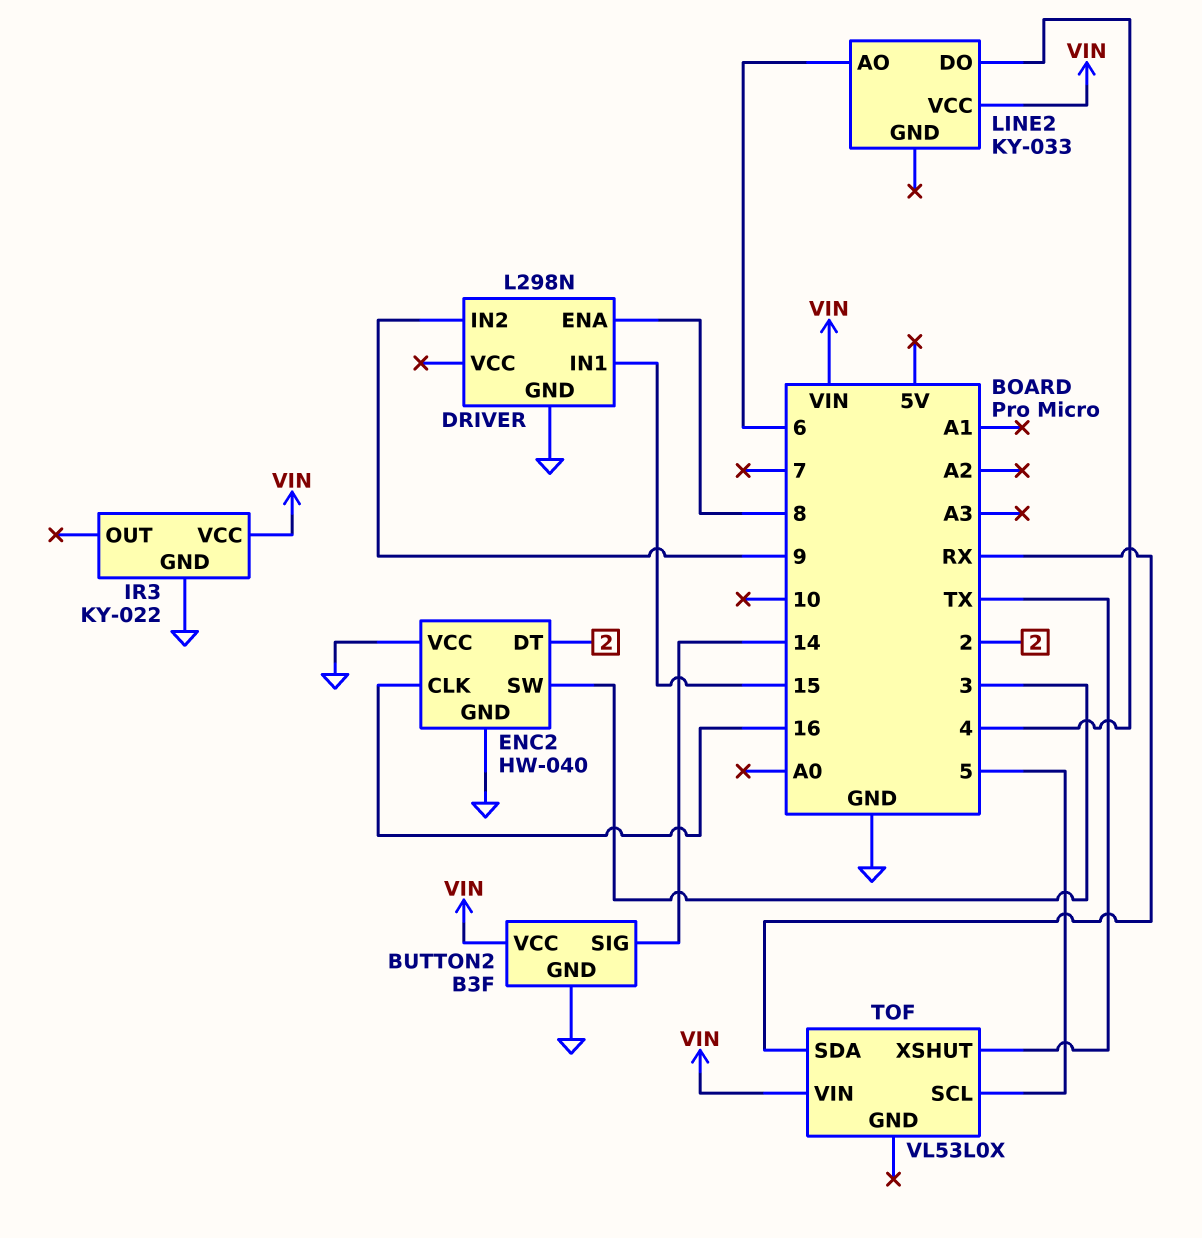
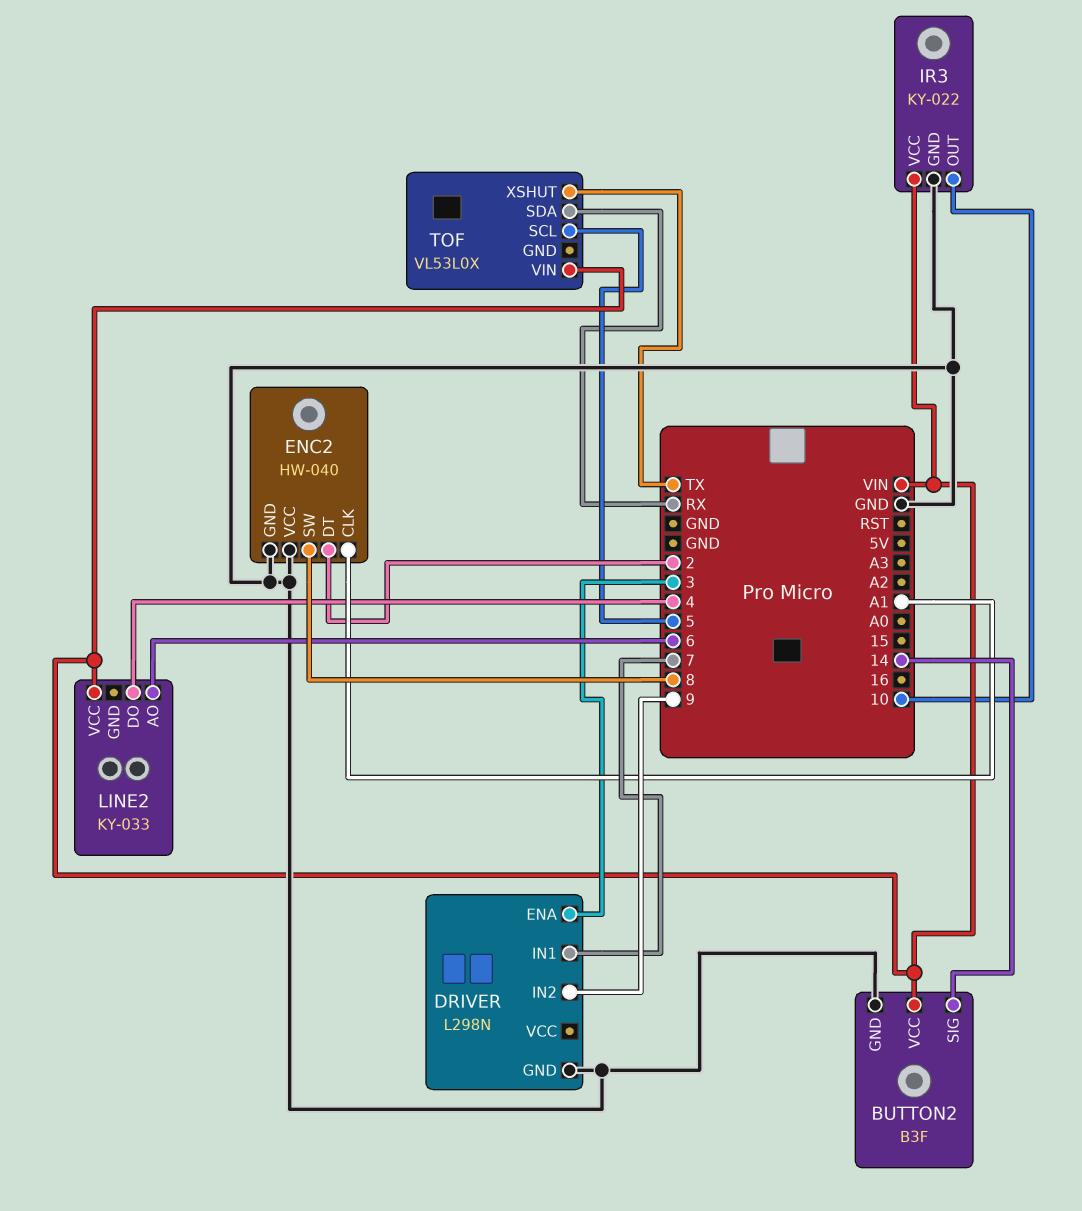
DRIVER pin ENA: 8 -> 3
DRIVER pin IN1: 15 -> 7
ENC2 pin CLK: 16 -> A1
ENC2 pin SW: 3 -> 8
IR3 pin OUT: none -> 10

